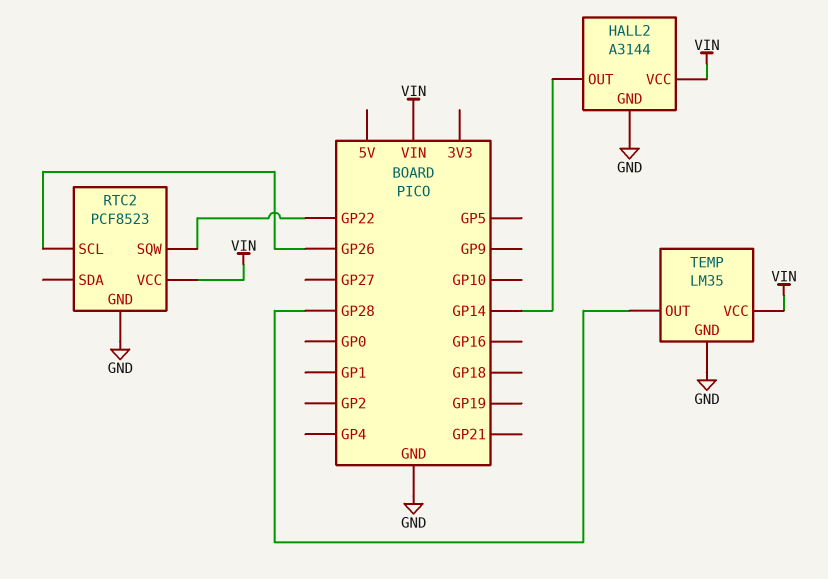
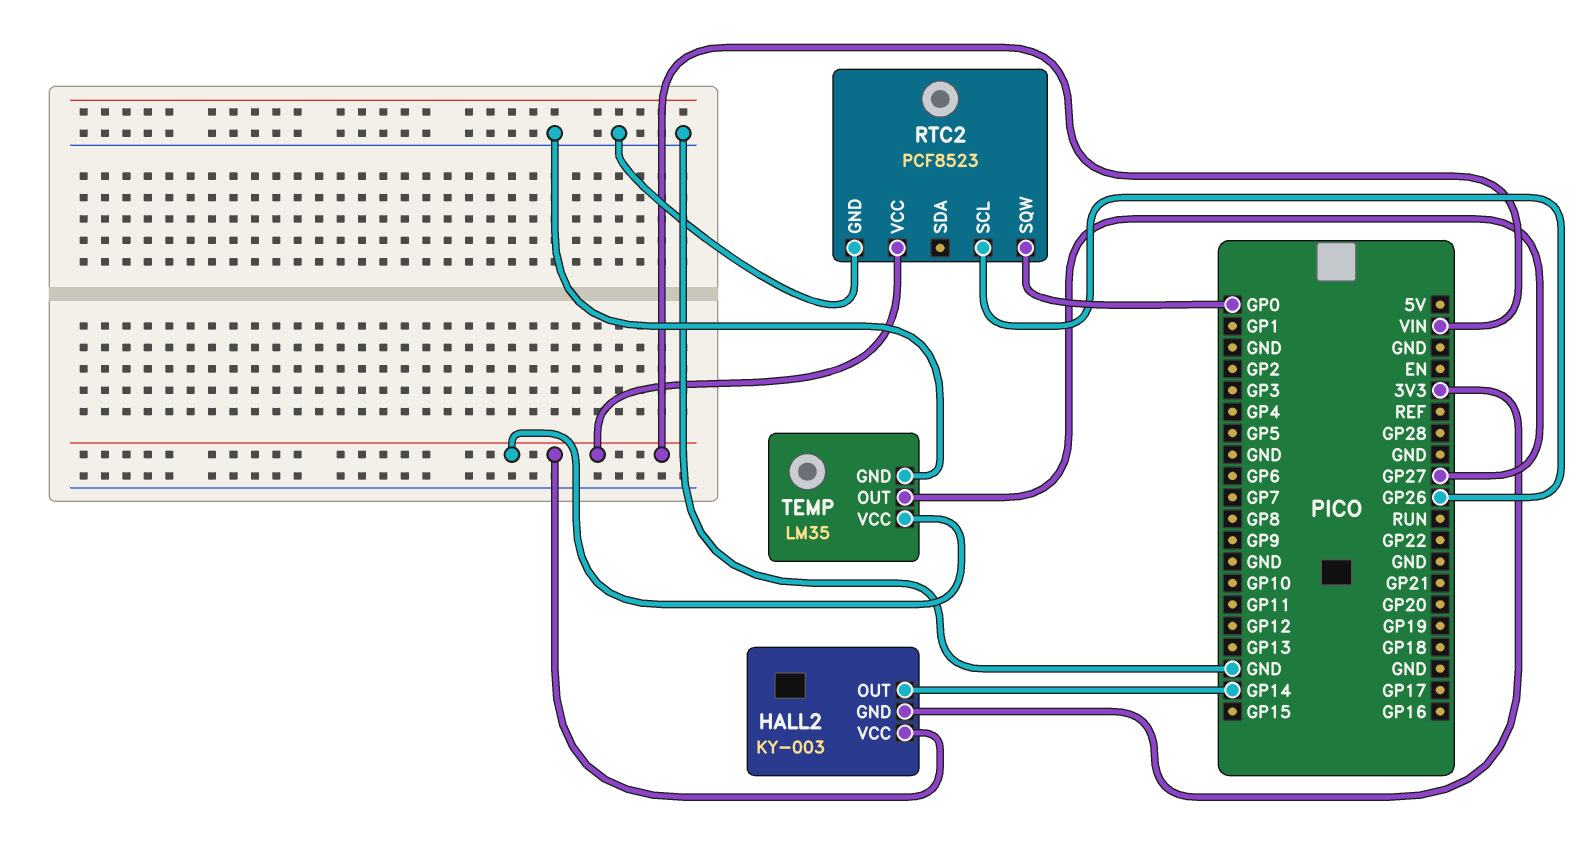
HALL2: A3144 -> KY-003
HALL2 pin GND: GND -> 3V3
RTC2 pin SQW: GP22 -> GP0
TEMP pin OUT: GP28 -> GP27

